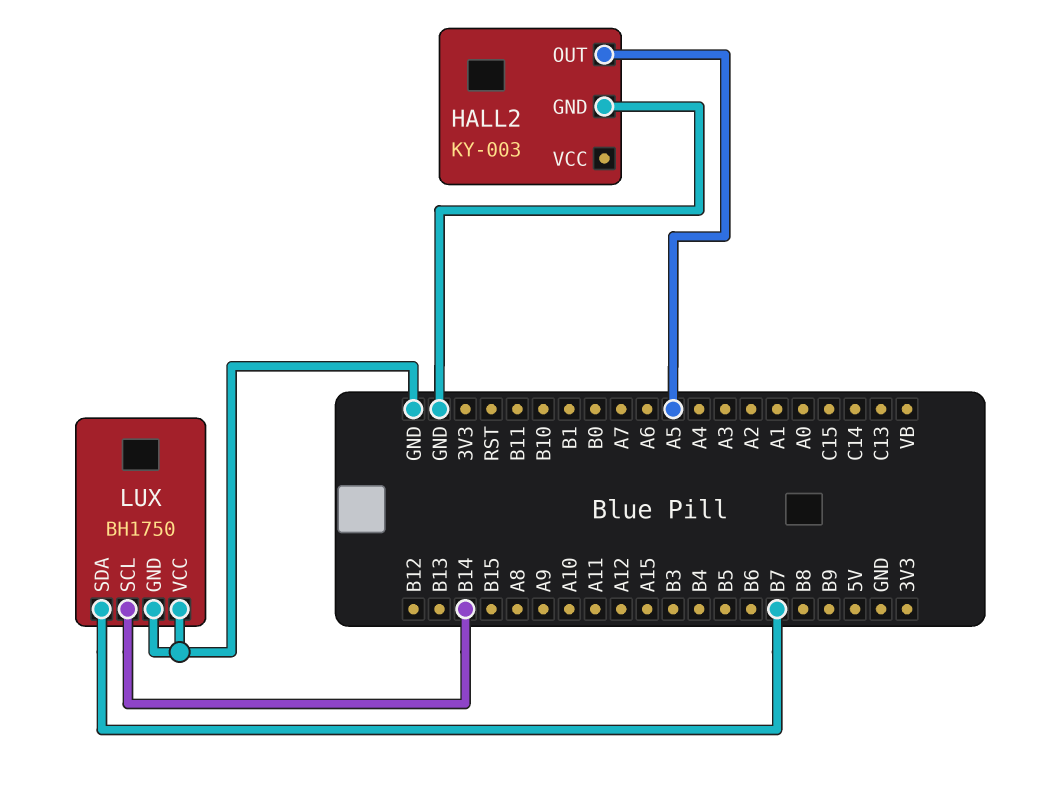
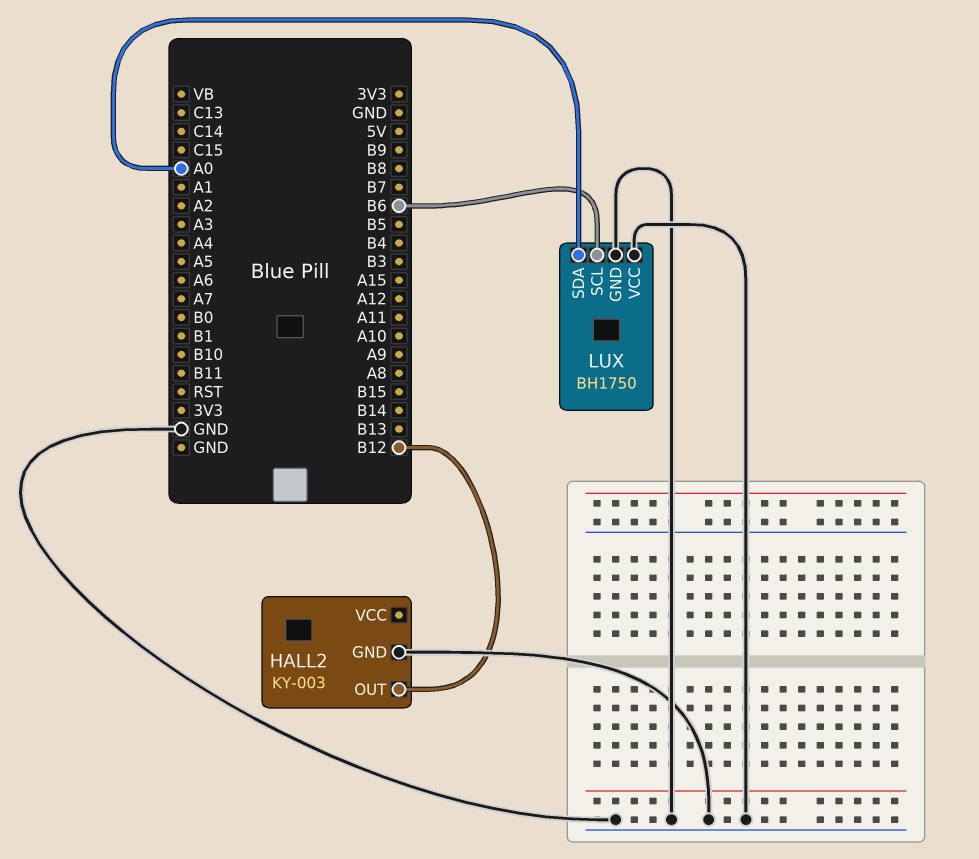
HALL2 pin OUT: A5 -> B12
LUX pin SCL: B14 -> B6
LUX pin SDA: B7 -> A0

